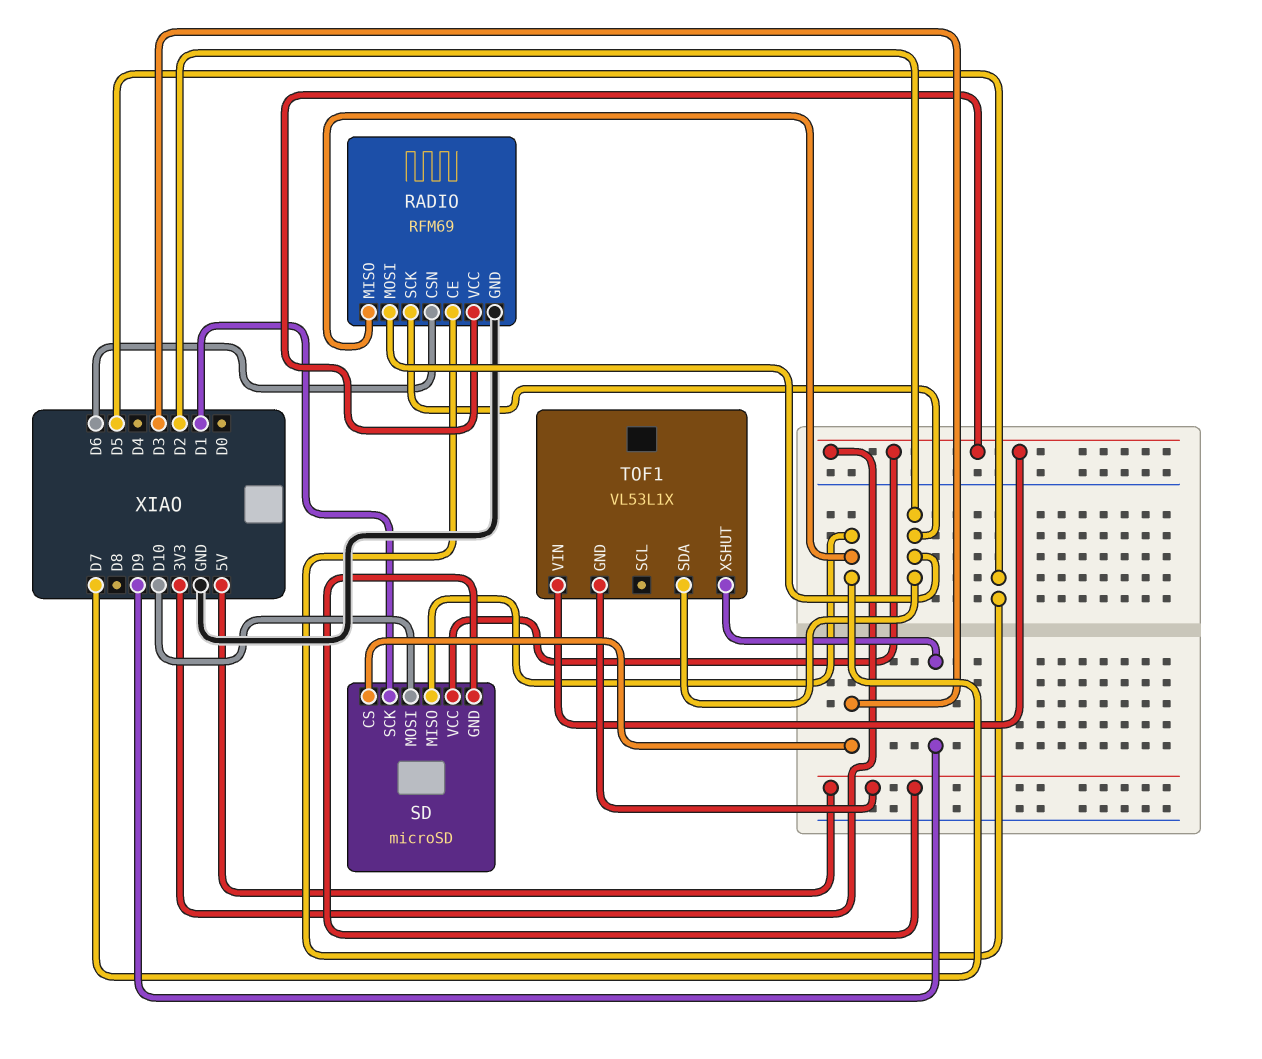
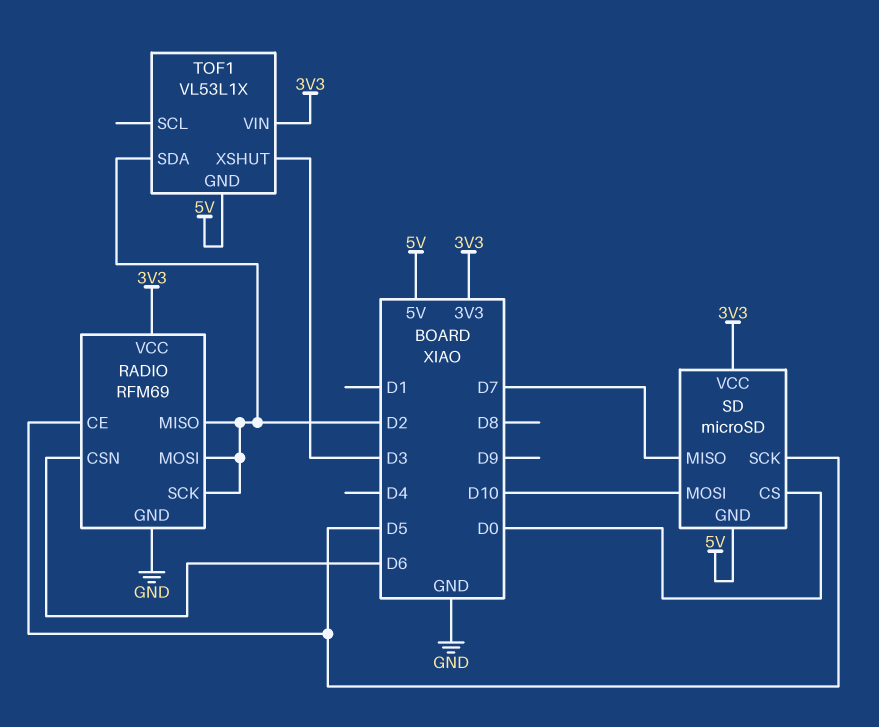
RADIO pin MISO: D7 -> D2
SD pin CS: D3 -> D0
SD pin SCK: D1 -> D5
TOF1 pin XSHUT: D9 -> D3

